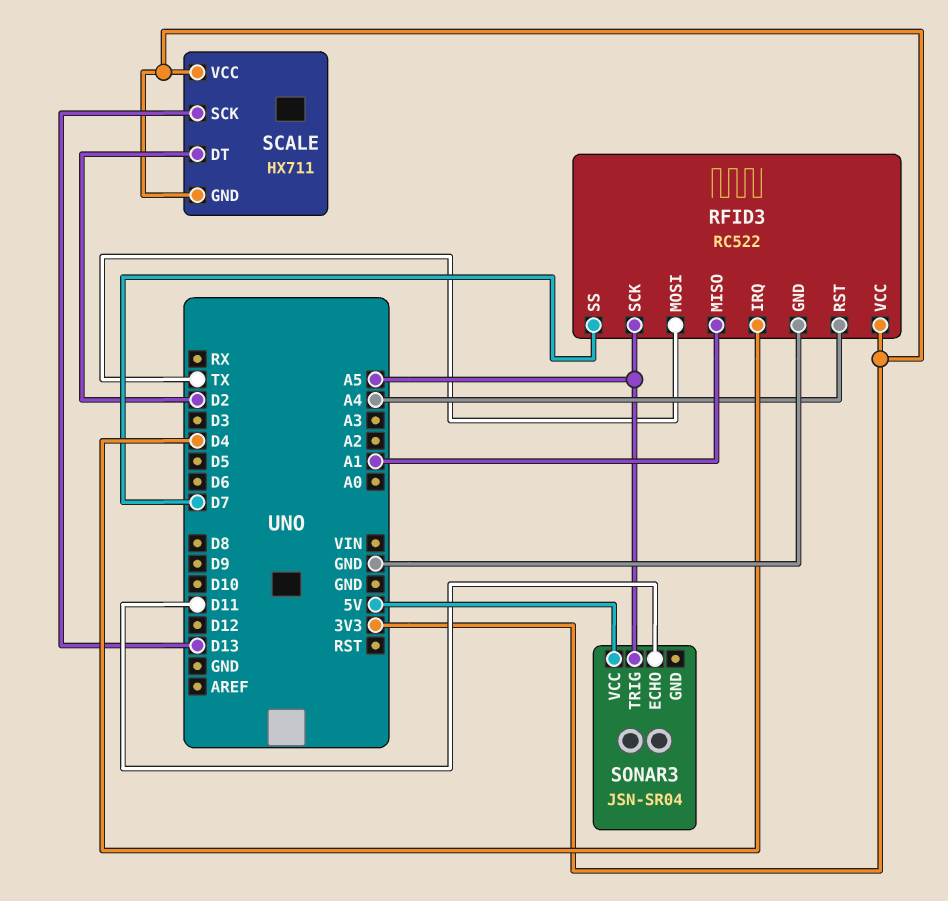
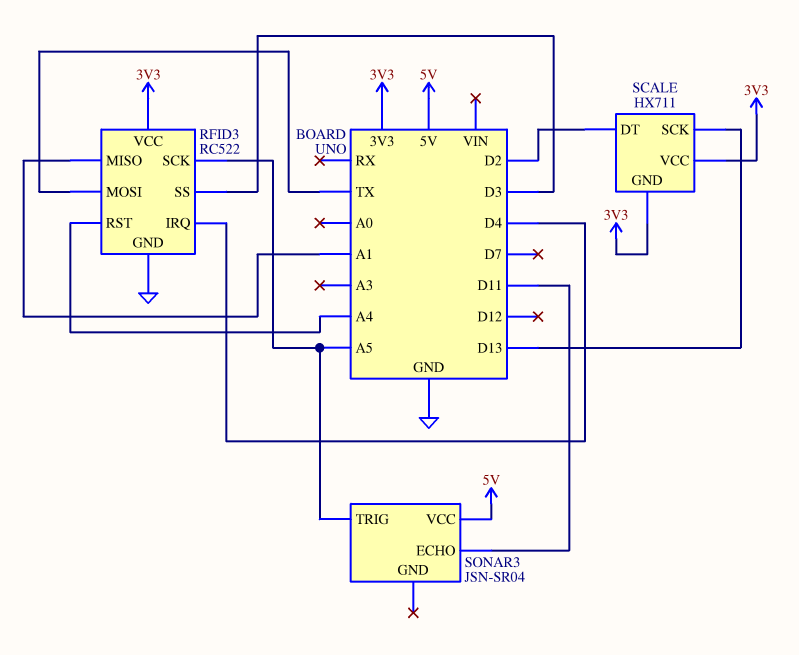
RFID3 pin SS: D7 -> D3

